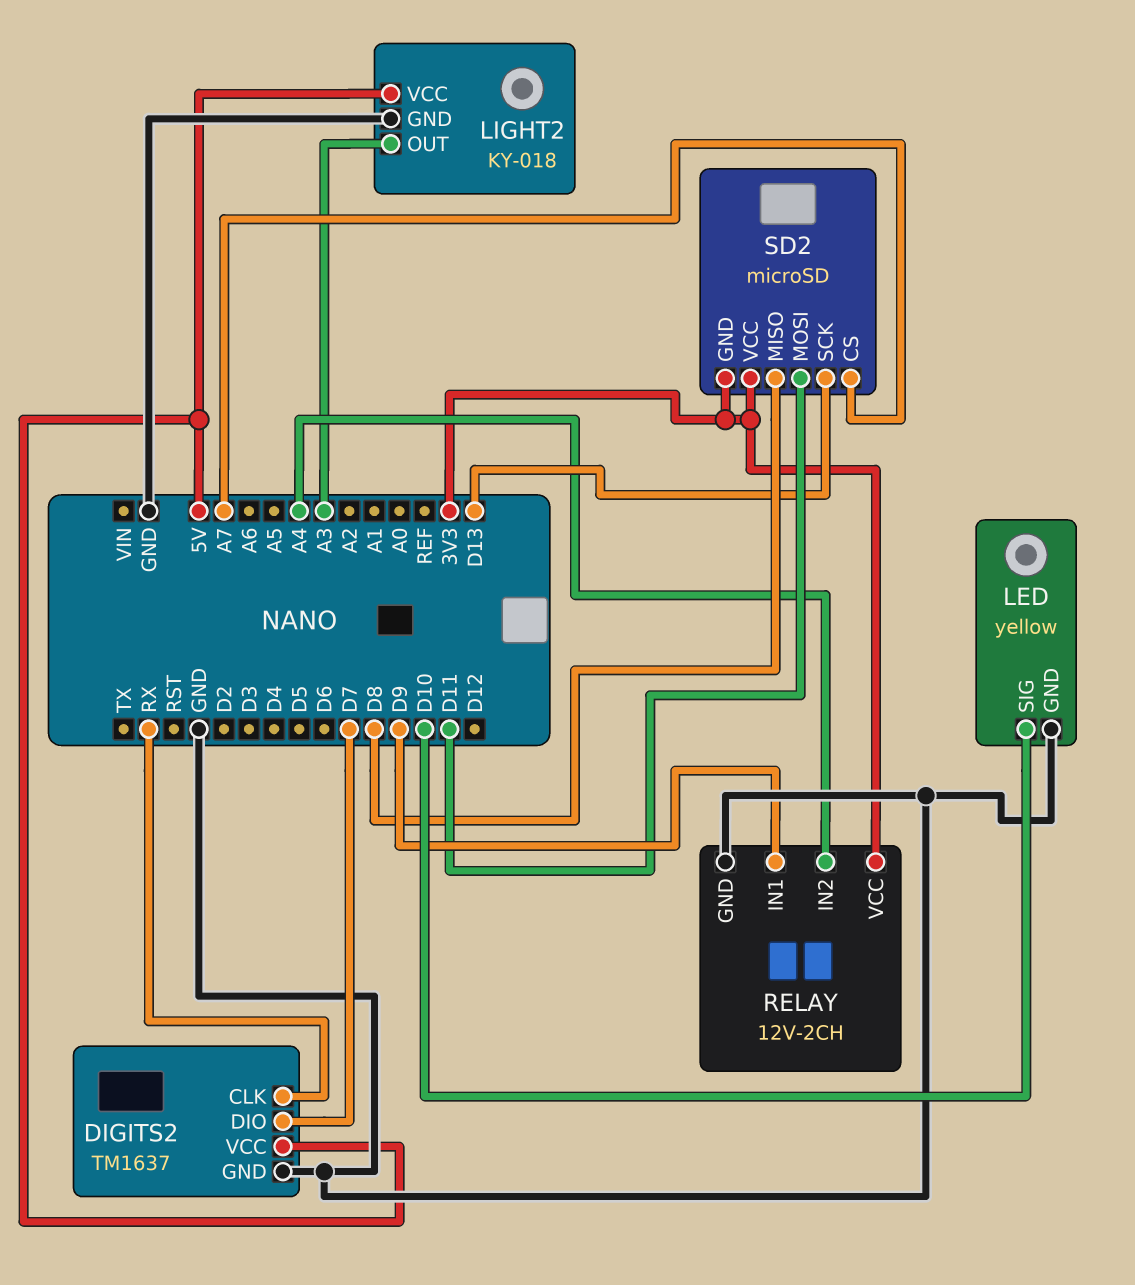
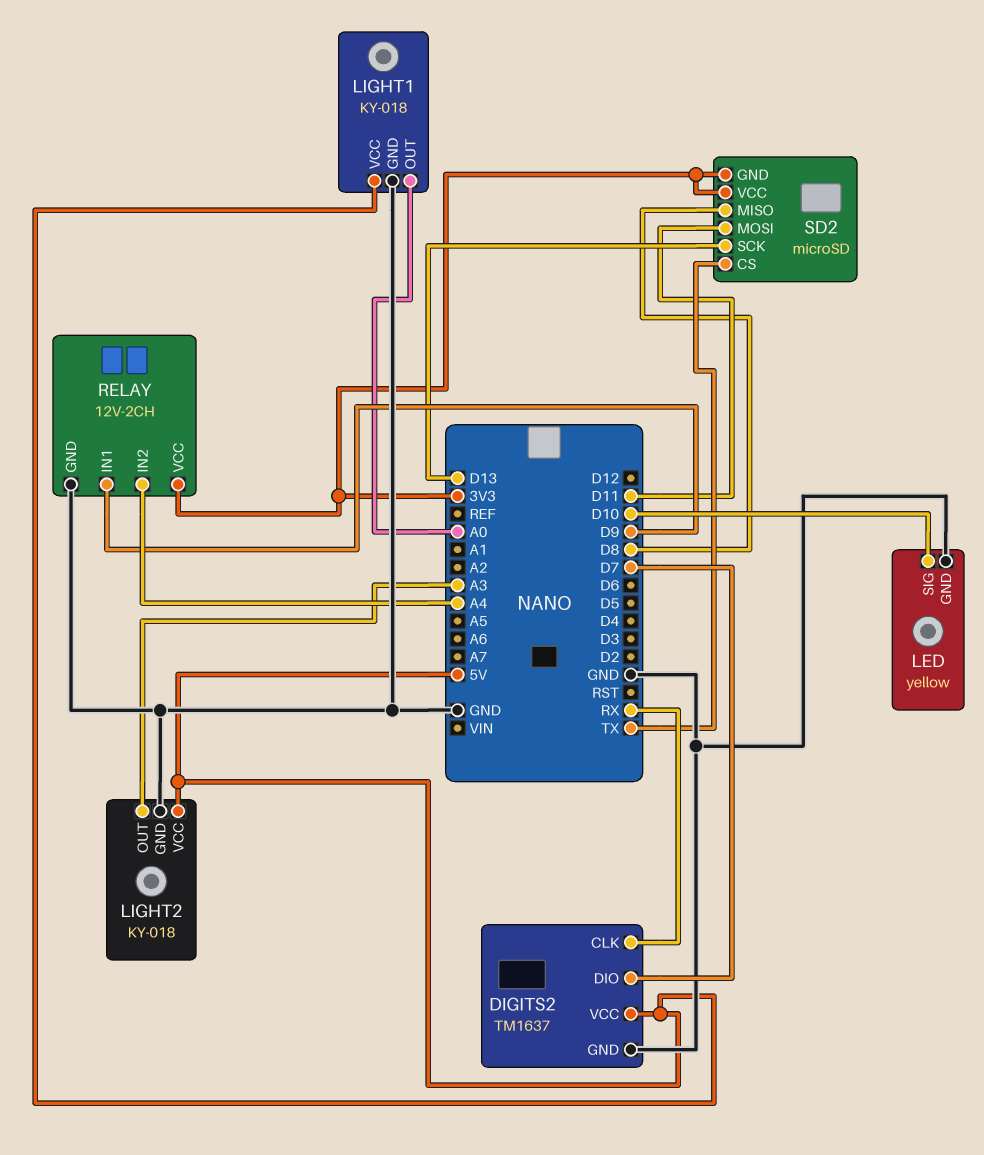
LIGHT1: none -> KY-018
LIGHT1 pin GND: none -> GND
LIGHT1 pin OUT: none -> A0
LIGHT1 pin VCC: none -> 5V
SD2 pin CS: A7 -> TX

